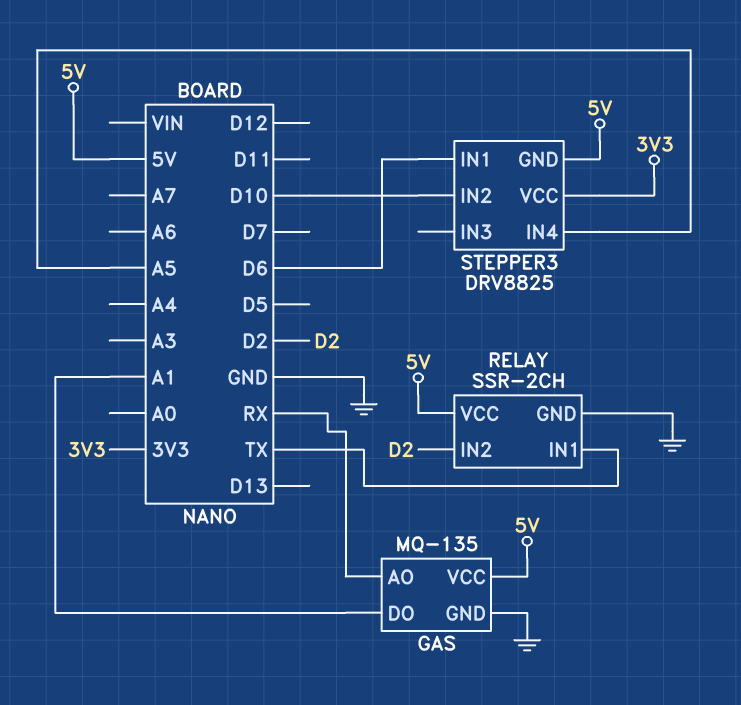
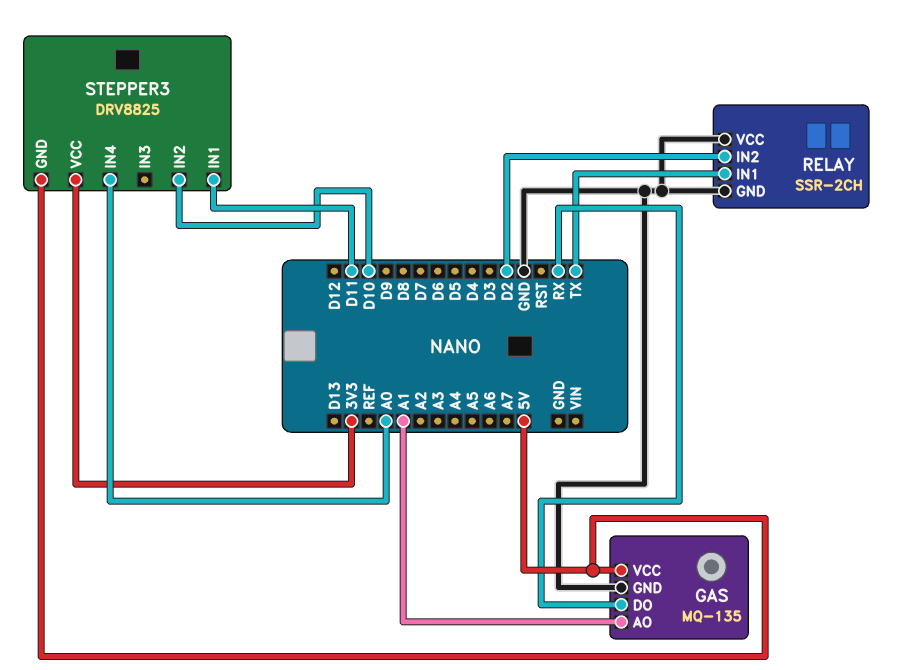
GAS pin AO: RX -> A1
GAS pin DO: A1 -> RX
RELAY pin VCC: 5V -> GND
STEPPER3 pin IN1: D6 -> D11
STEPPER3 pin IN4: A5 -> A0

